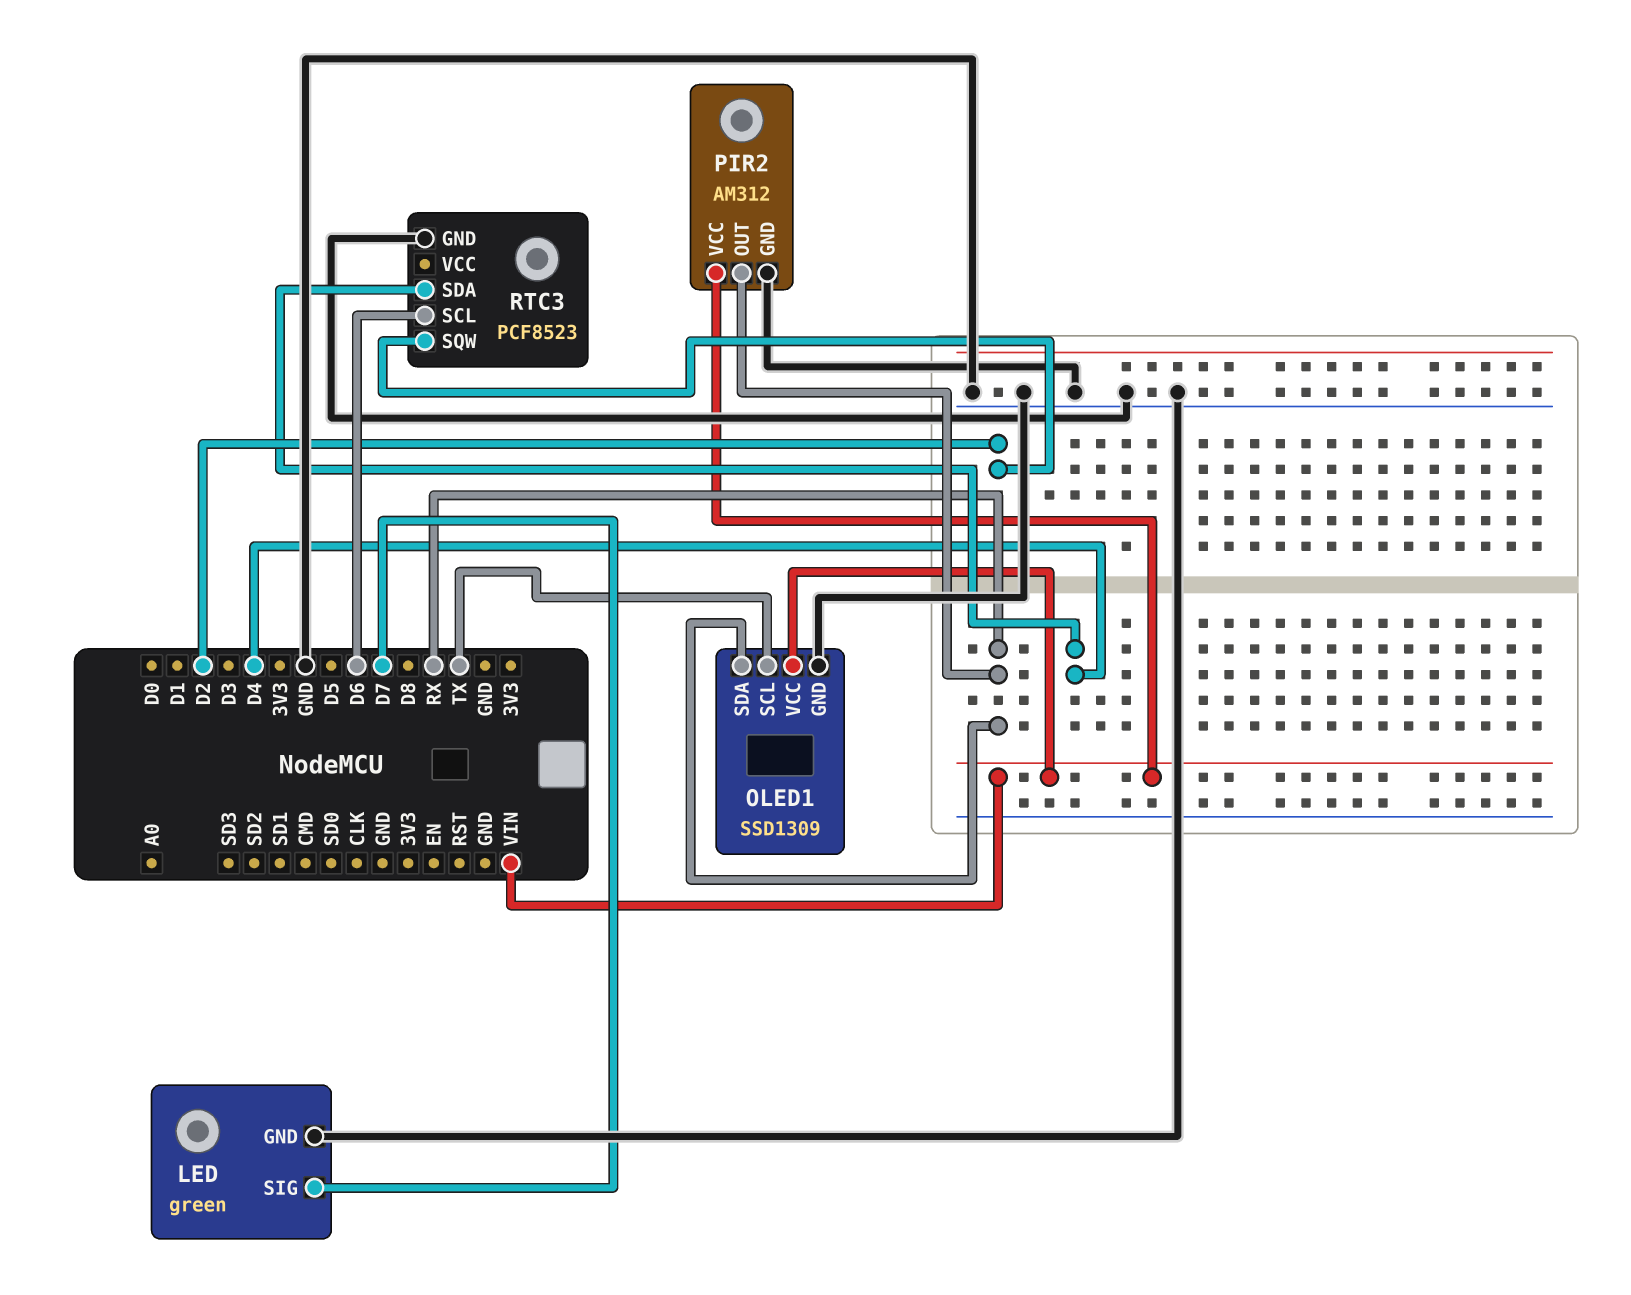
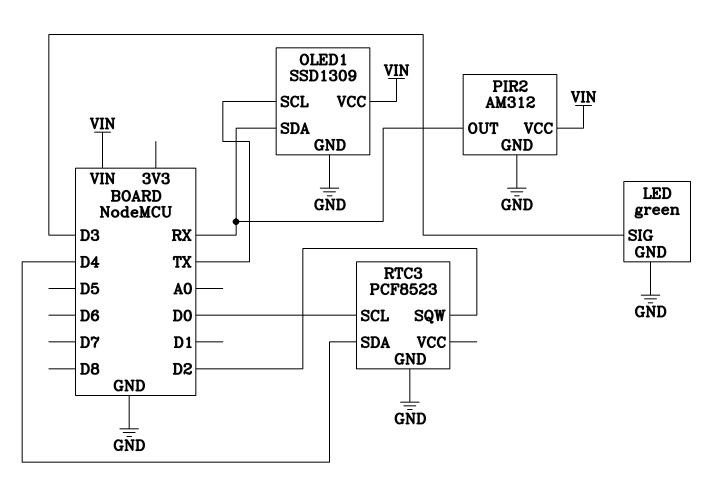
LED pin SIG: D7 -> D3
RTC3 pin SCL: D6 -> D0

